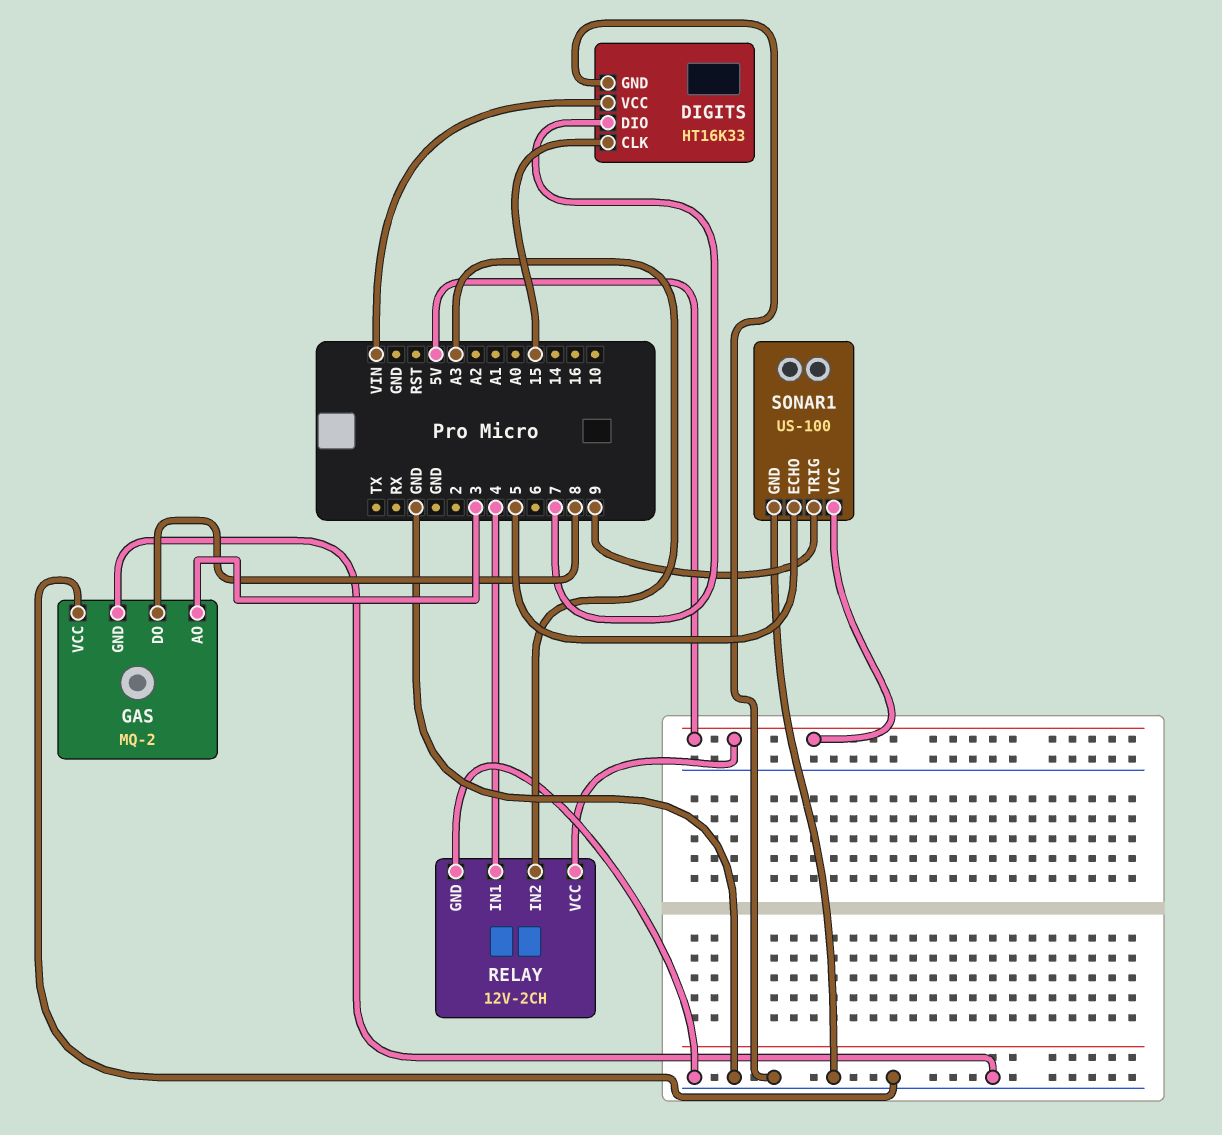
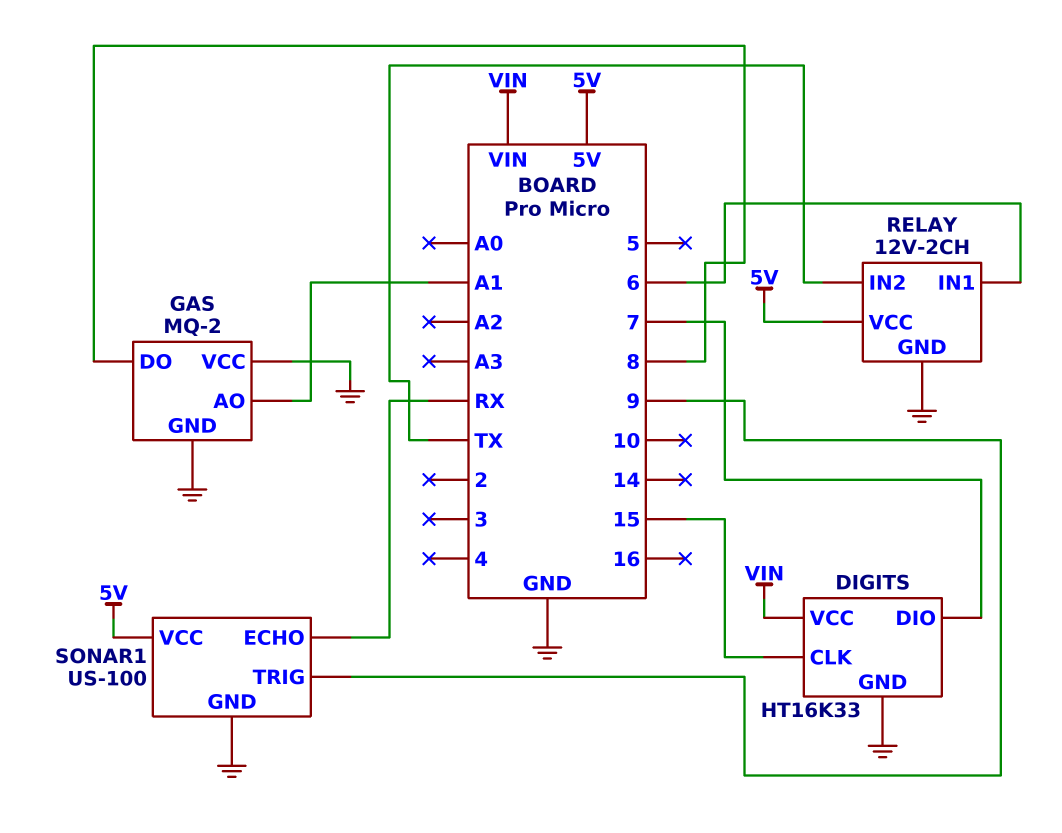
GAS pin AO: 3 -> A1
RELAY pin IN1: 4 -> 6
RELAY pin IN2: A3 -> TX
SONAR1 pin ECHO: 5 -> RX

